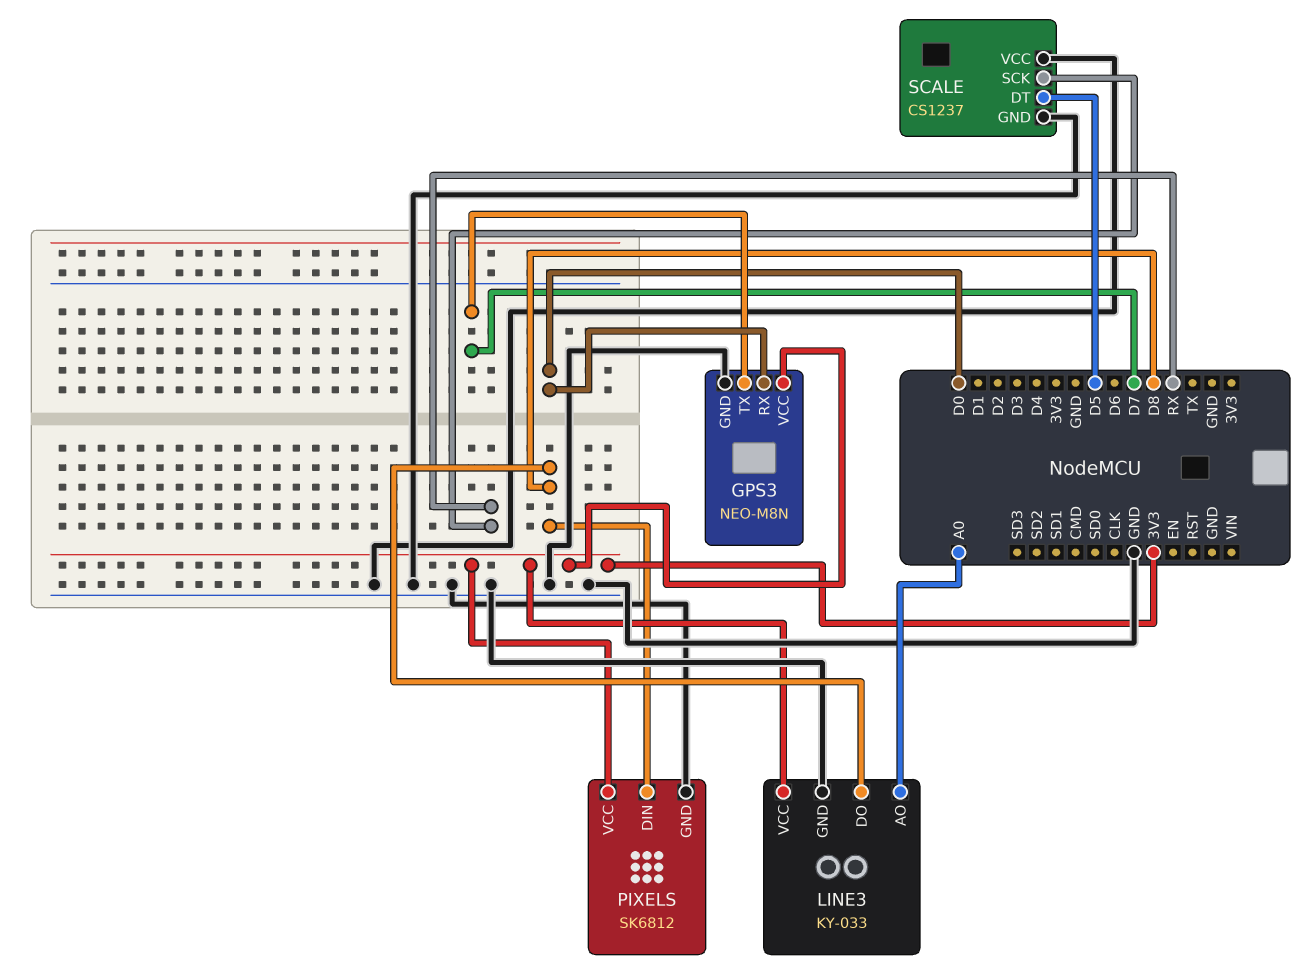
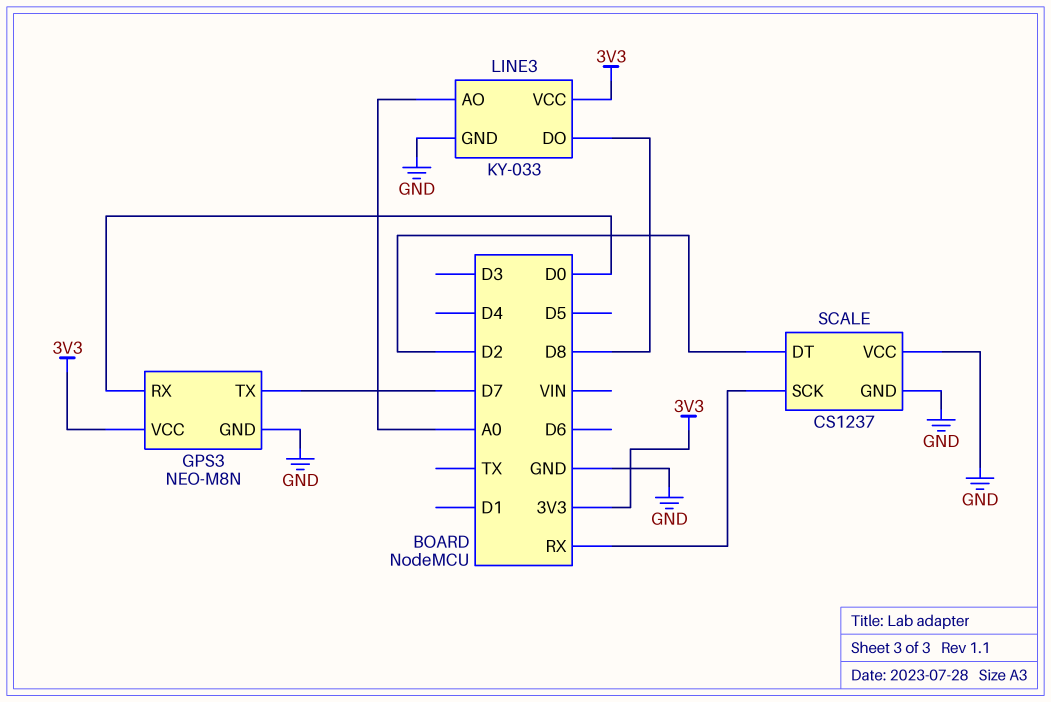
PIXELS: SK6812 -> none
PIXELS pin DIN: D8 -> none
PIXELS pin GND: GND -> none
PIXELS pin VCC: 3V3 -> none
SCALE pin DT: D5 -> D2

